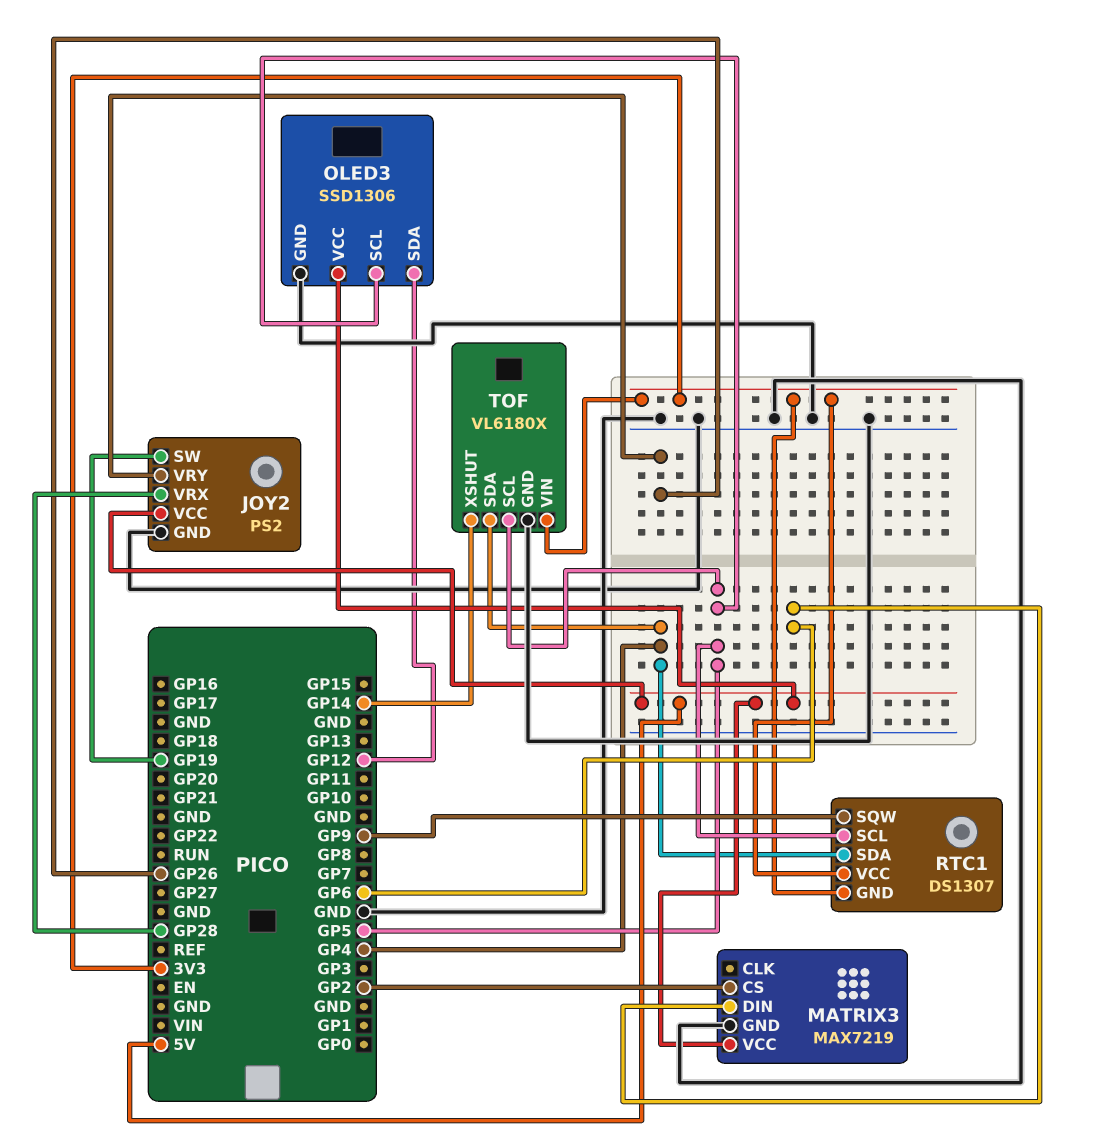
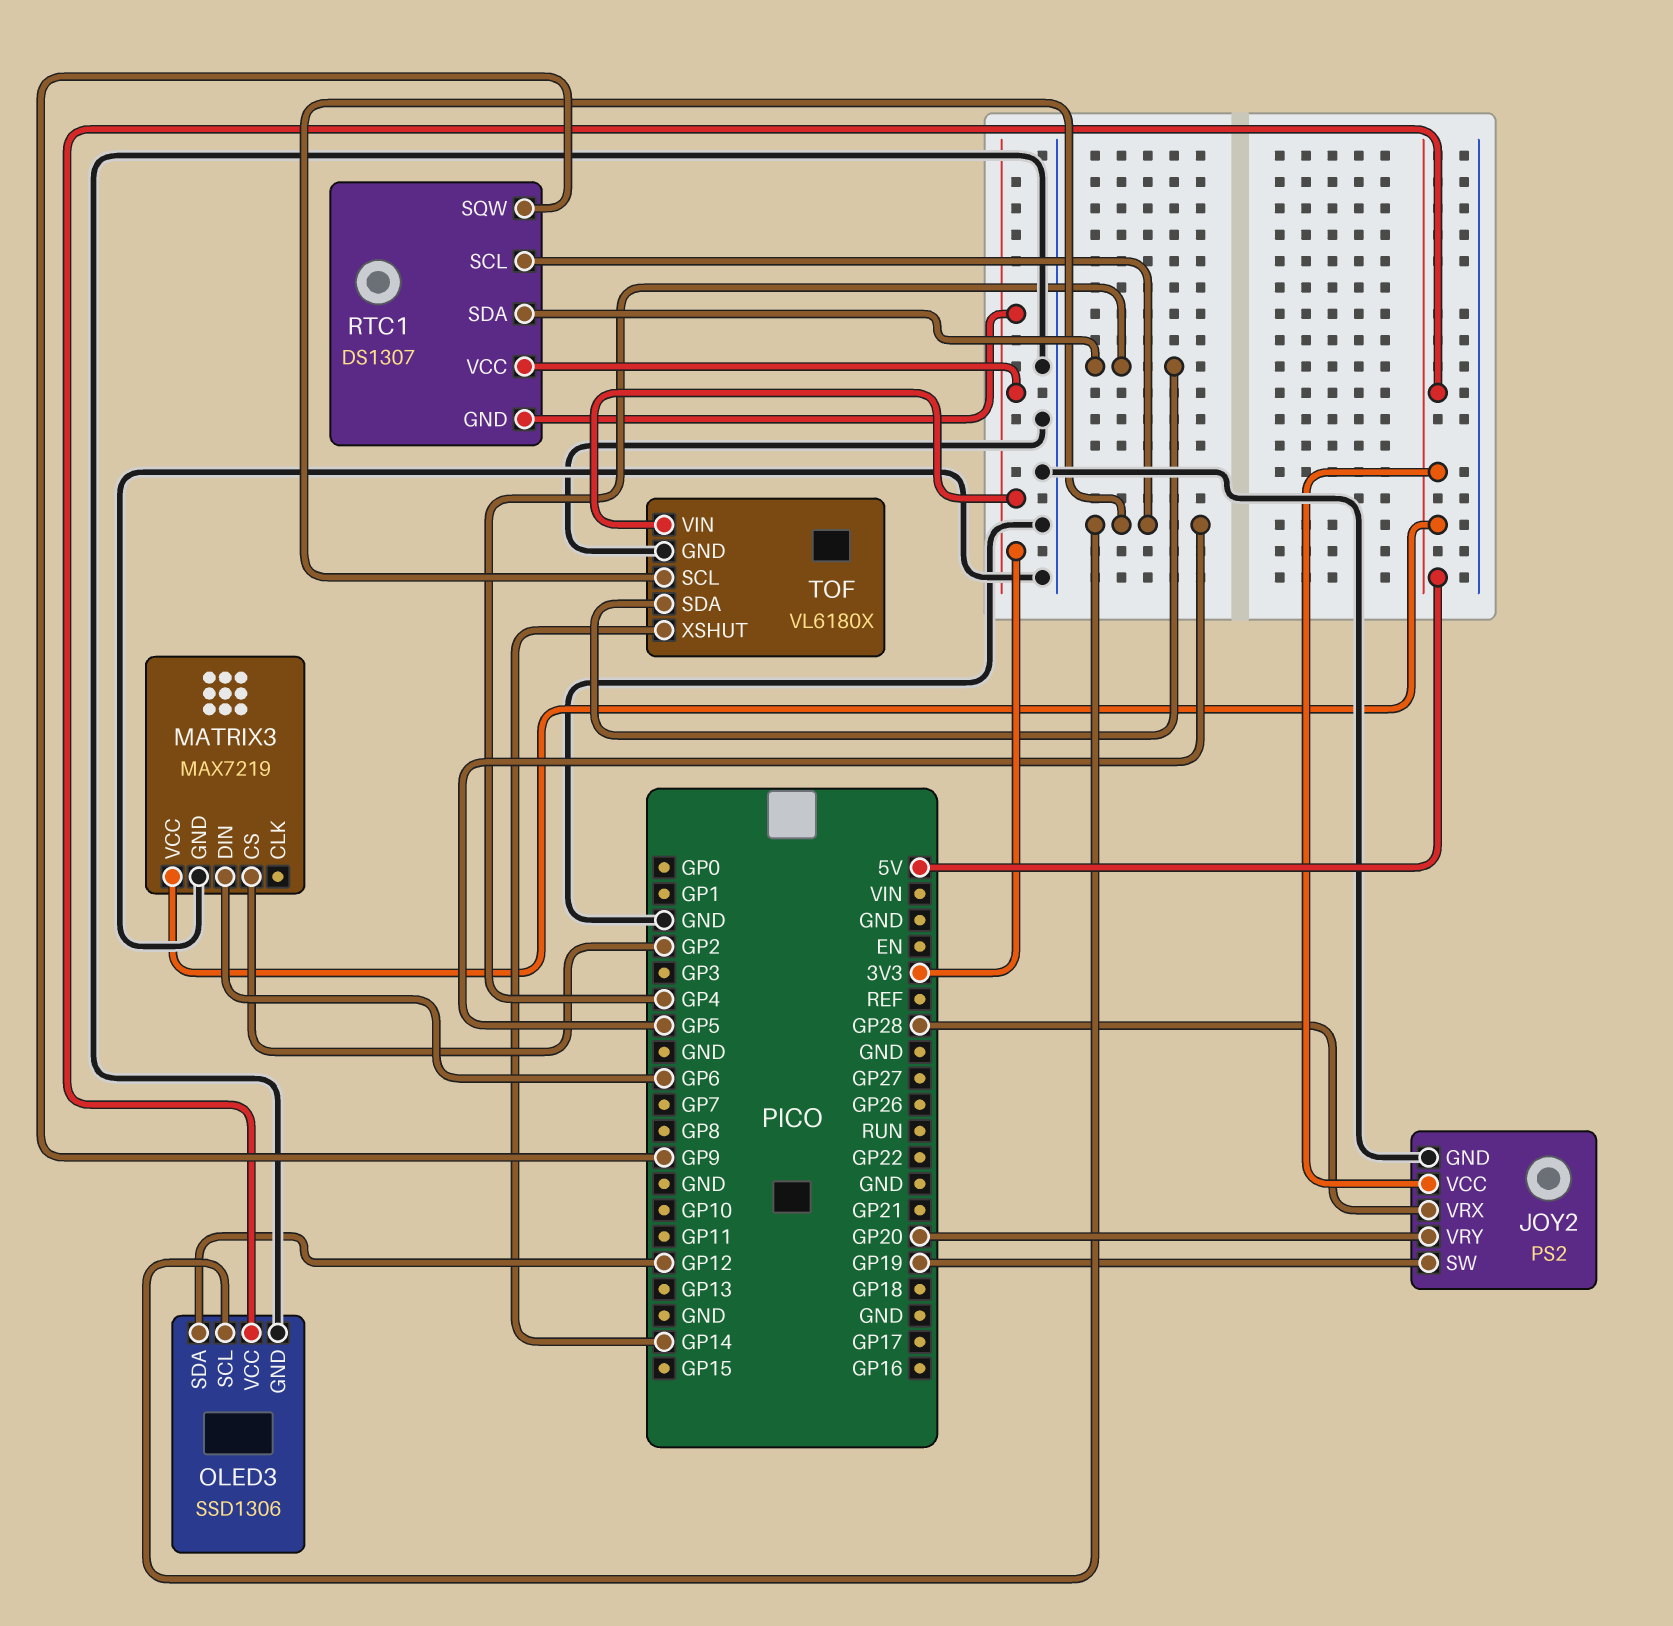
JOY2 pin VRY: GP26 -> GP20

